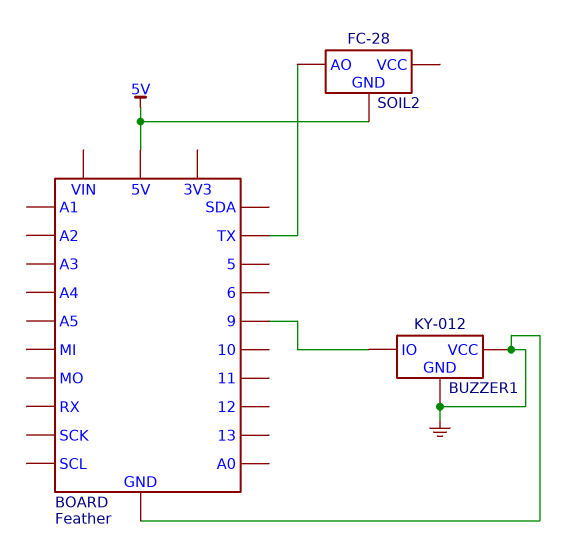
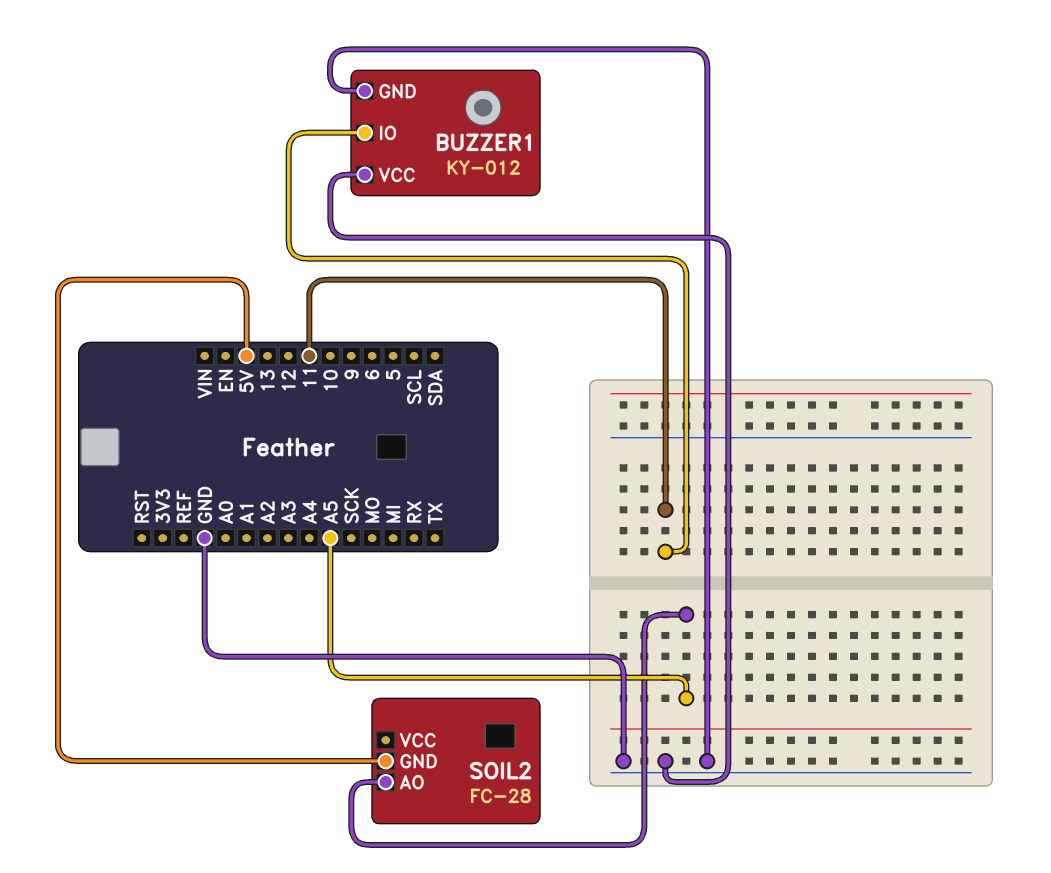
BUZZER1 pin IO: 9 -> 11
SOIL2 pin AO: TX -> A5

